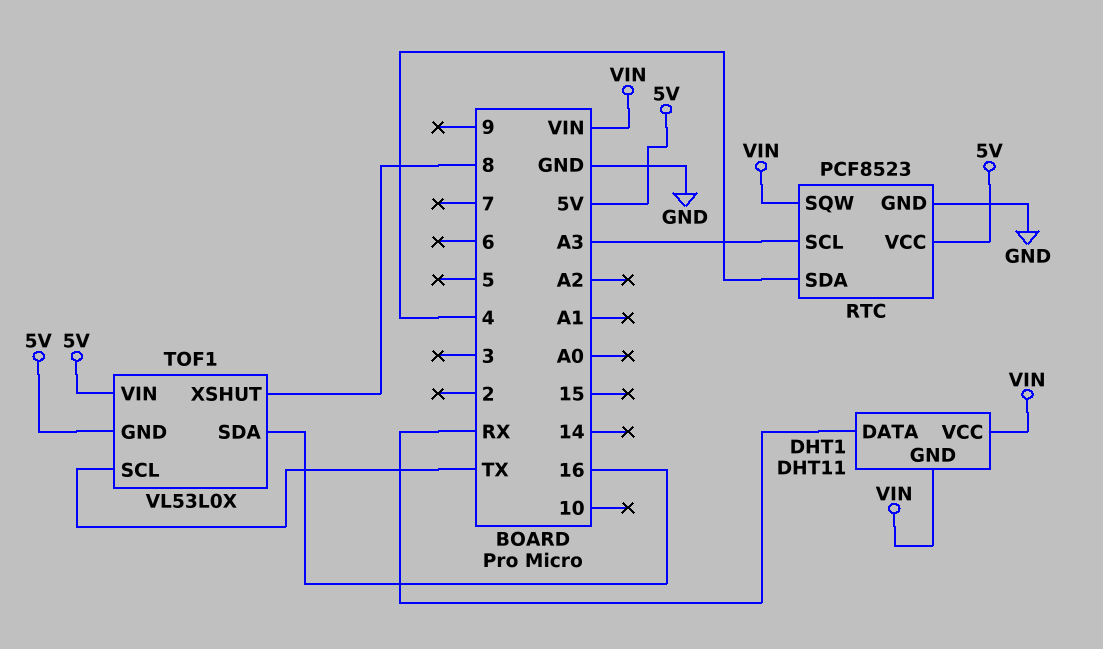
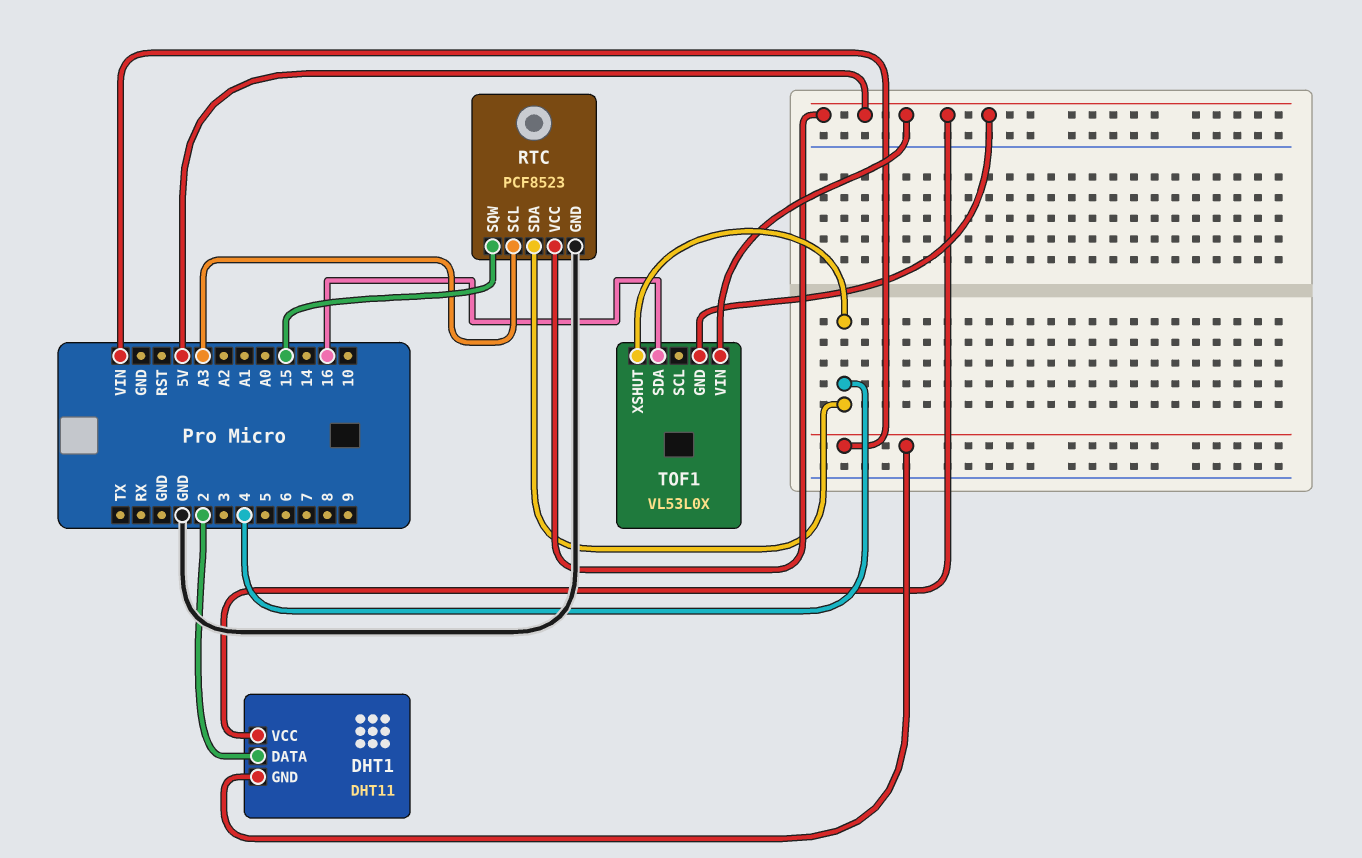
DHT1 pin DATA: RX -> 2
DHT1 pin VCC: VIN -> 5V
RTC pin SQW: VIN -> 15
TOF1 pin SCL: TX -> none
TOF1 pin XSHUT: 8 -> 4

